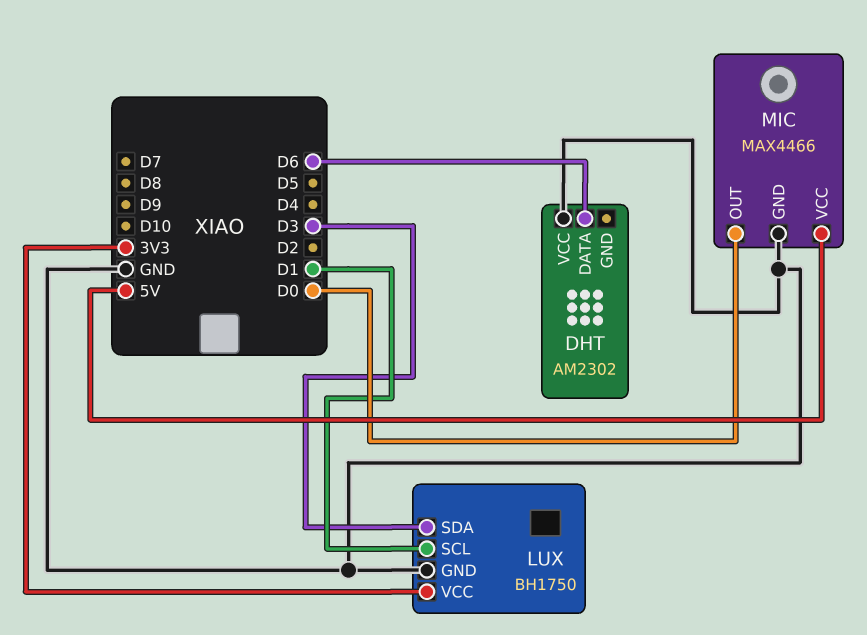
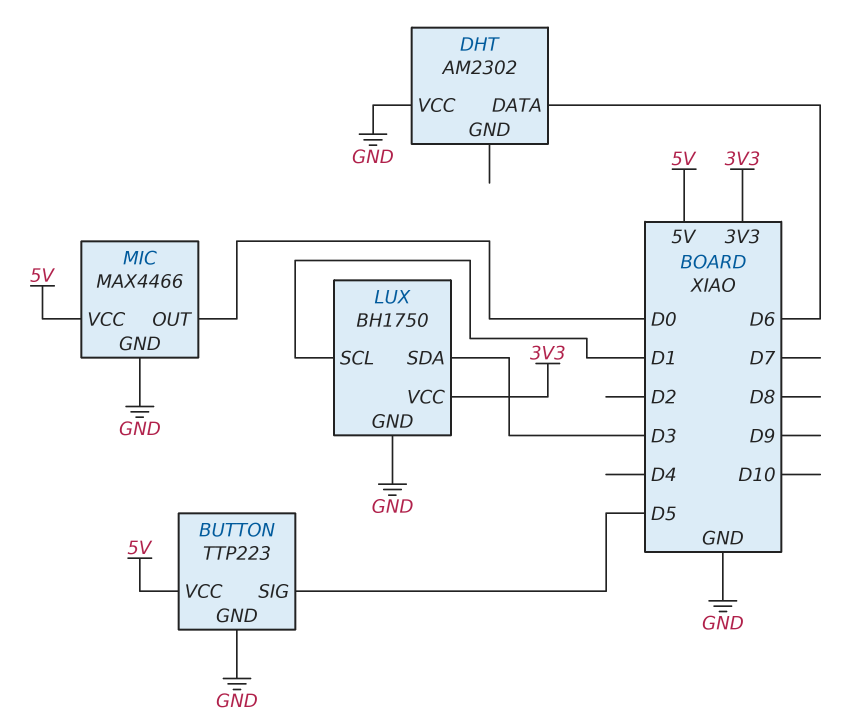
BUTTON: none -> TTP223
BUTTON pin GND: none -> GND
BUTTON pin SIG: none -> D5
BUTTON pin VCC: none -> 5V

